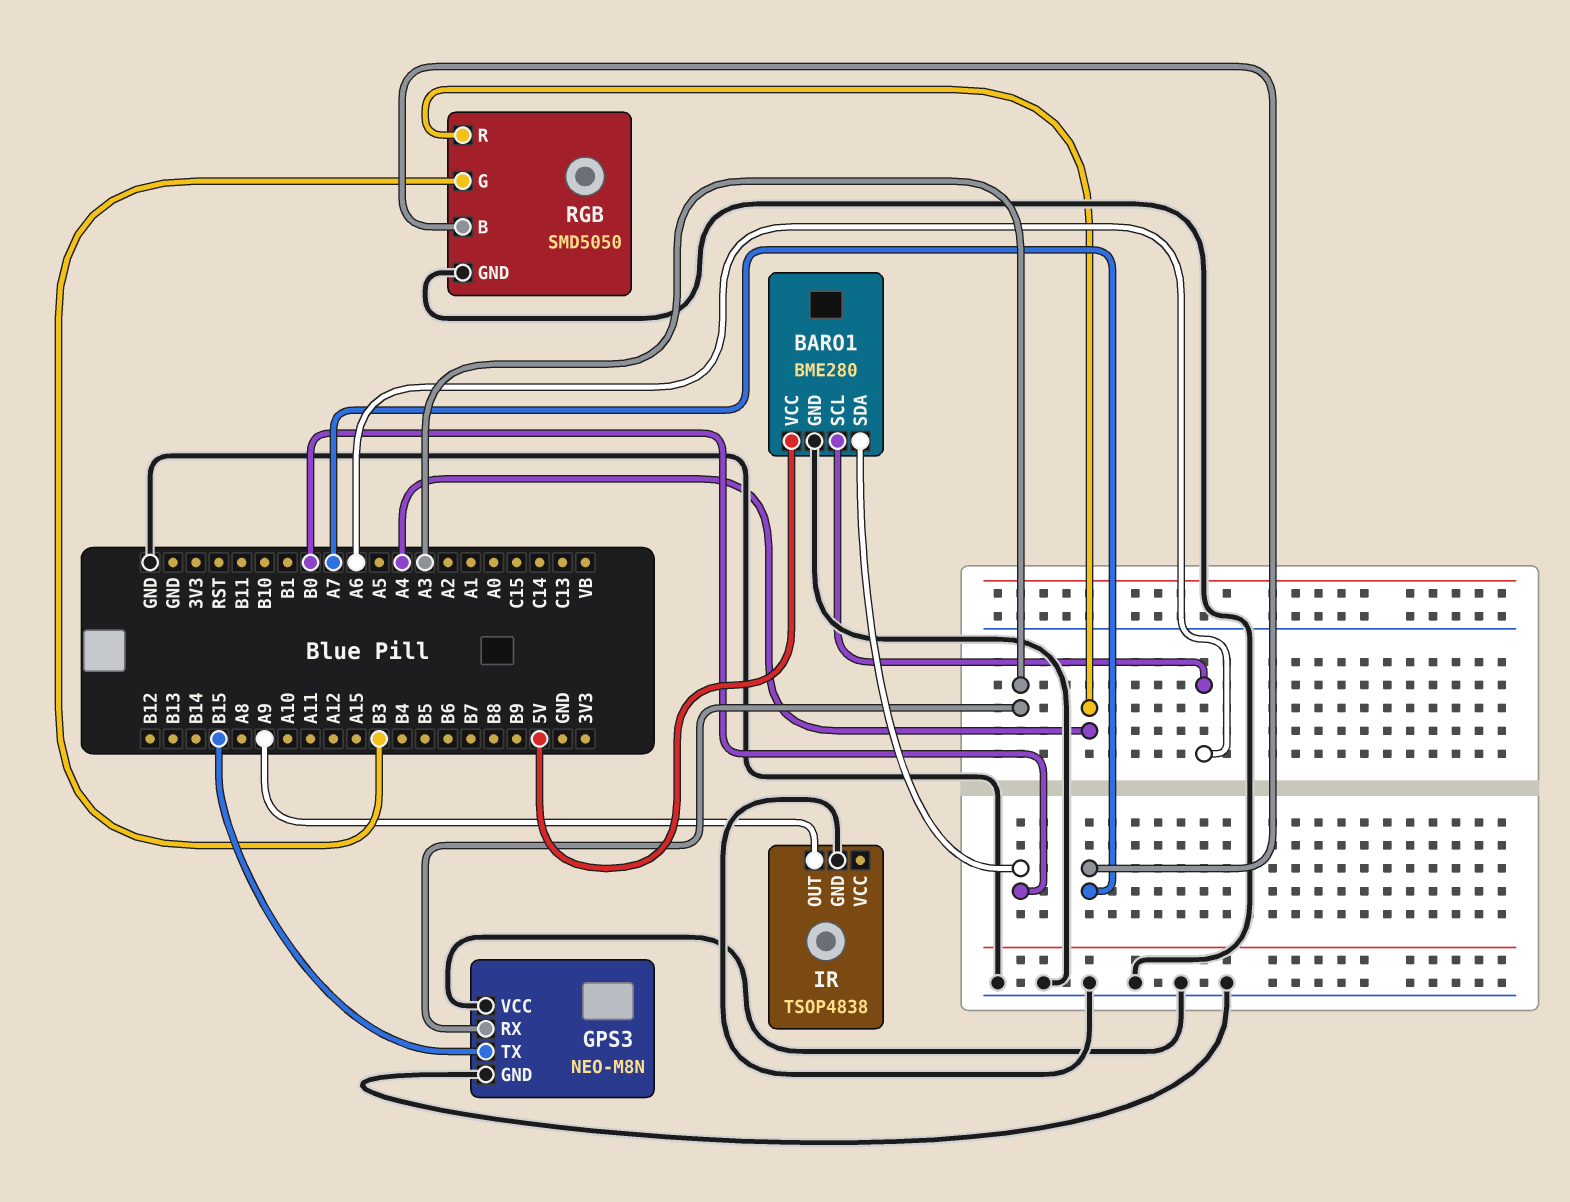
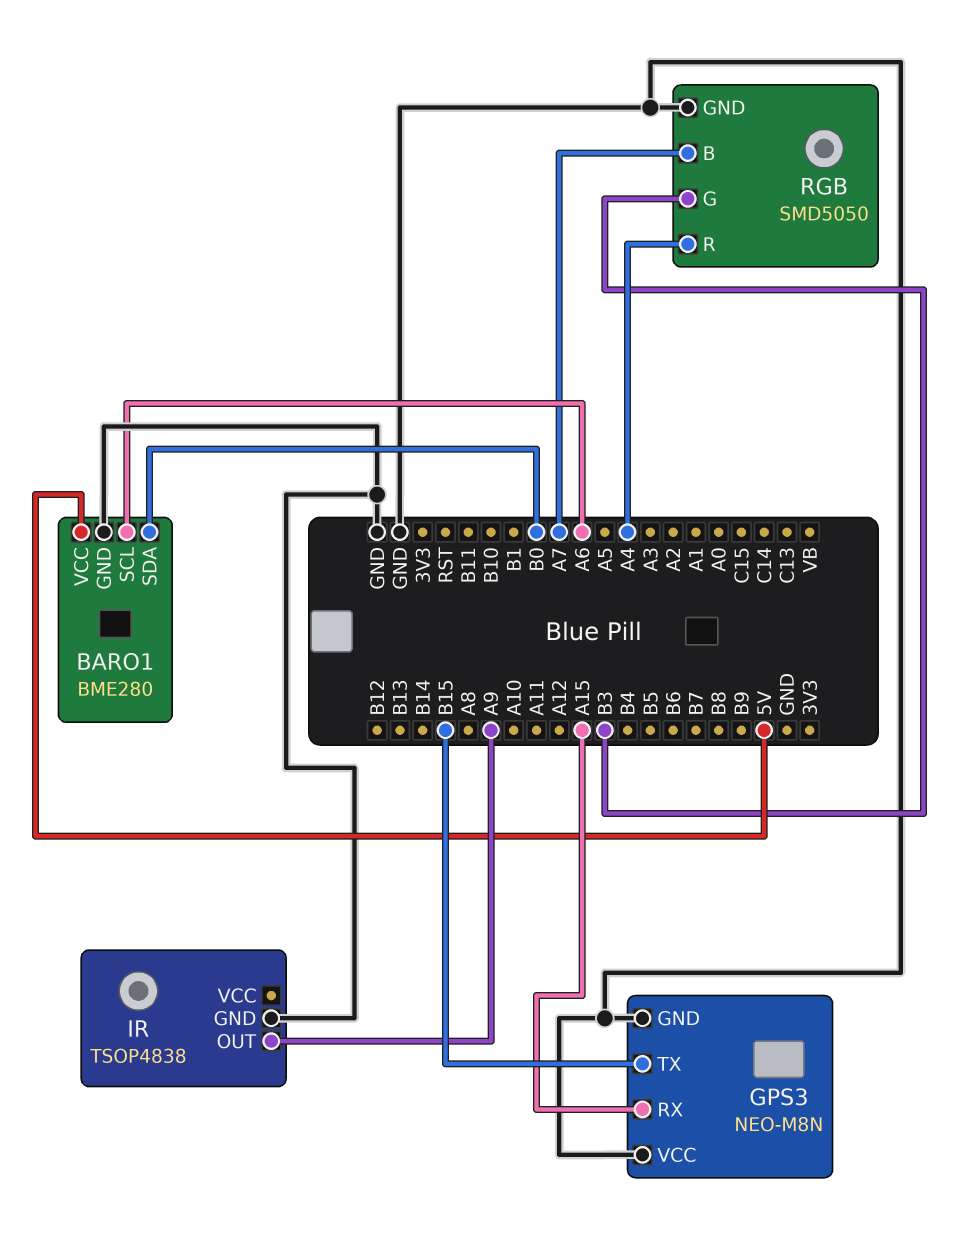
GPS3 pin RX: A3 -> A15

